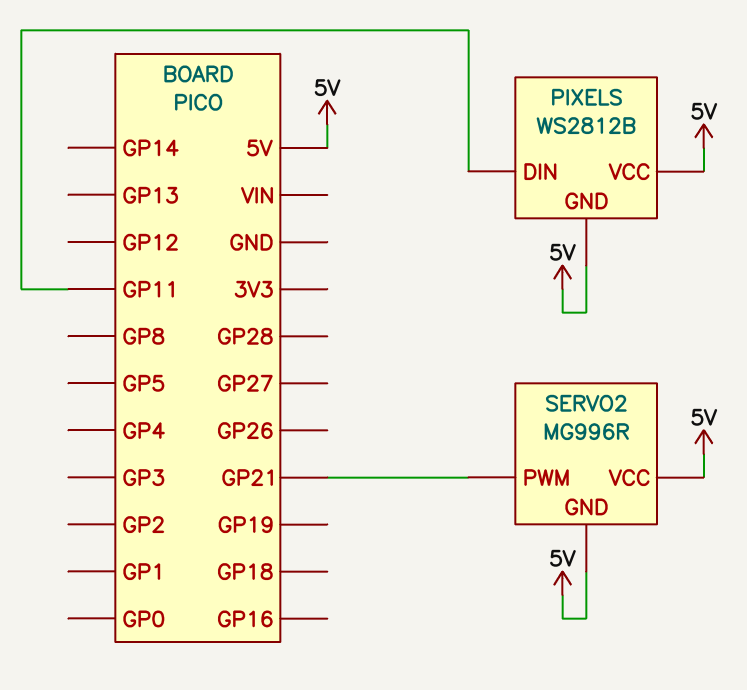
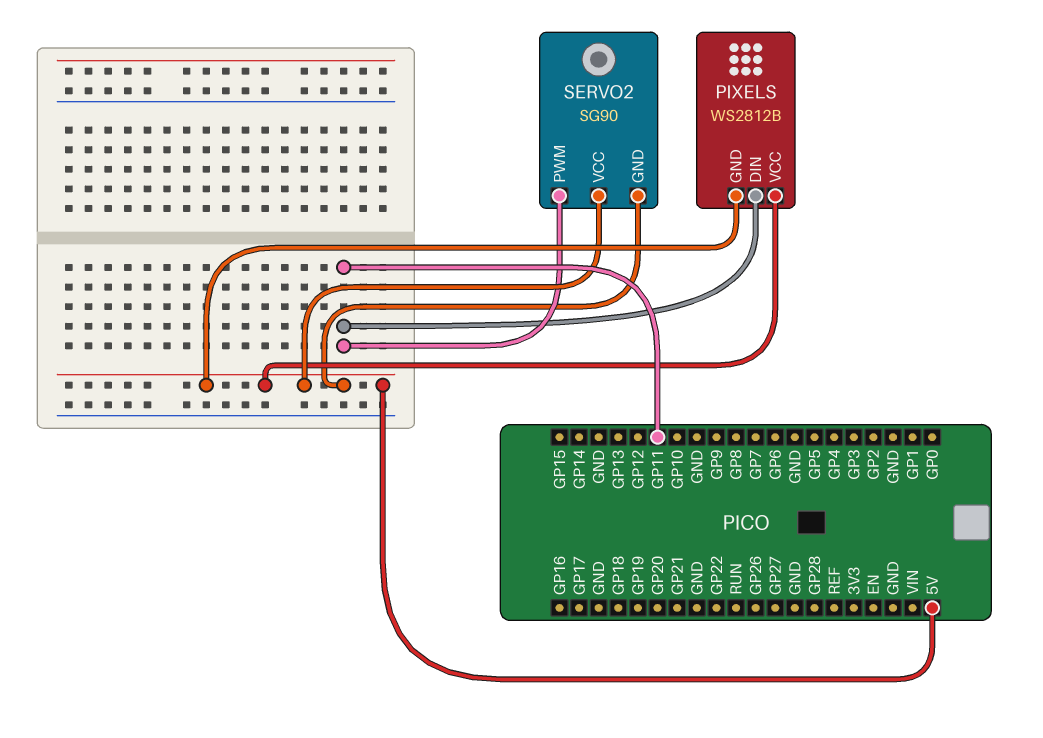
SERVO2: MG996R -> SG90
SERVO2 pin PWM: GP21 -> GP11

